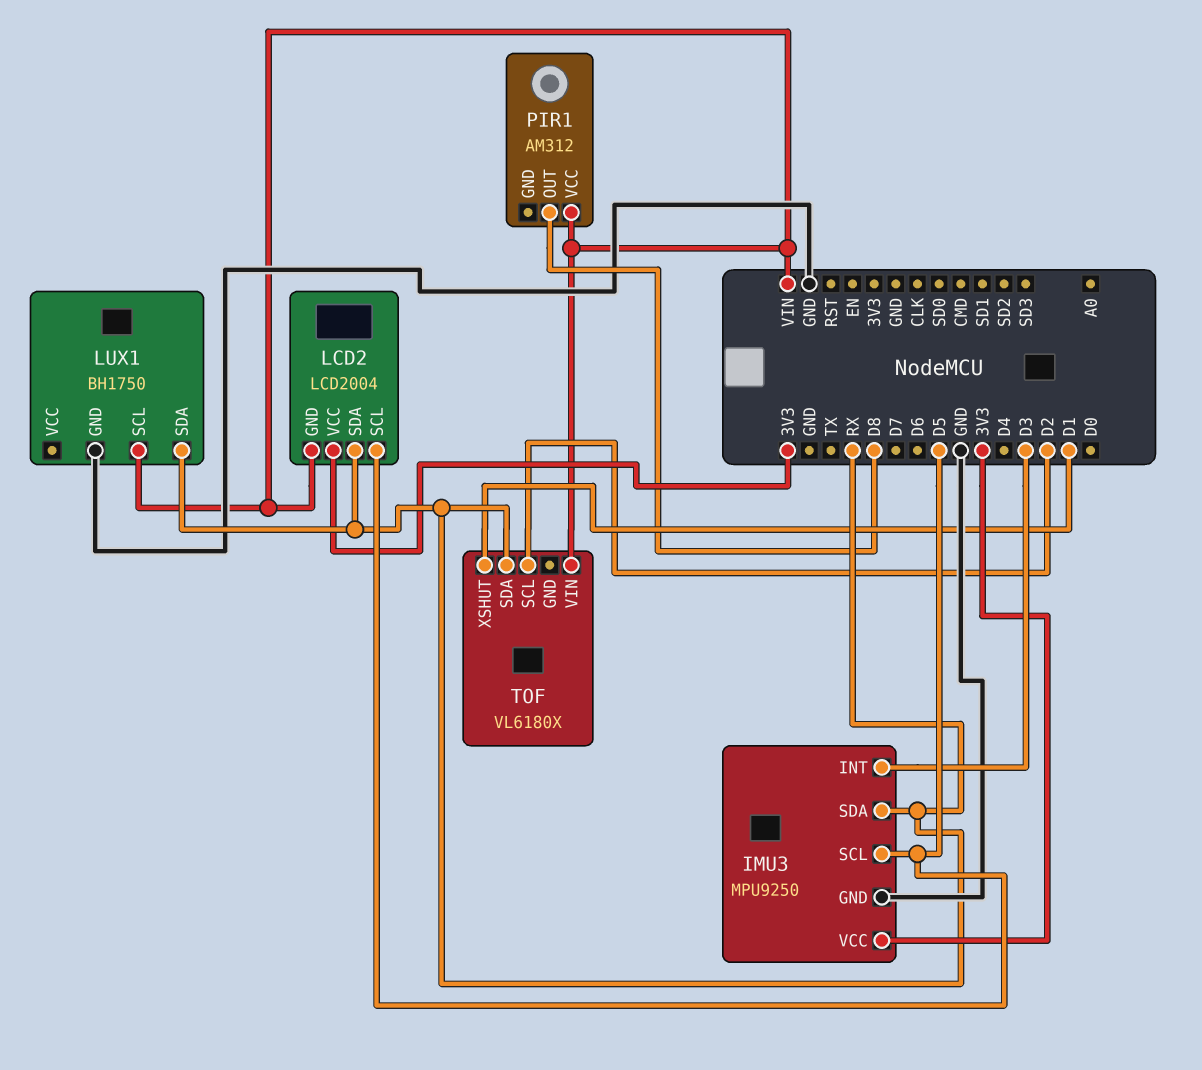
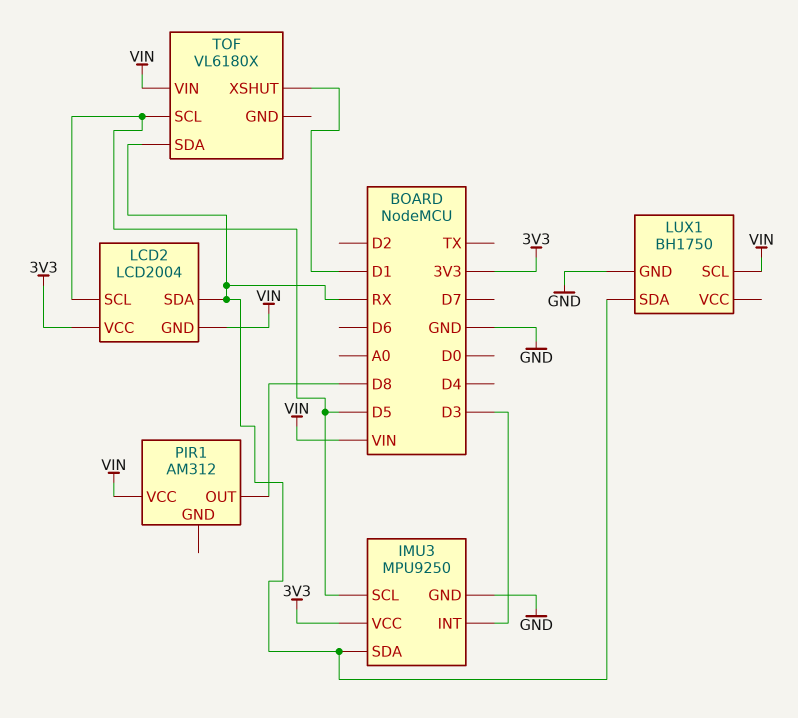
TOF pin SCL: D2 -> D5

